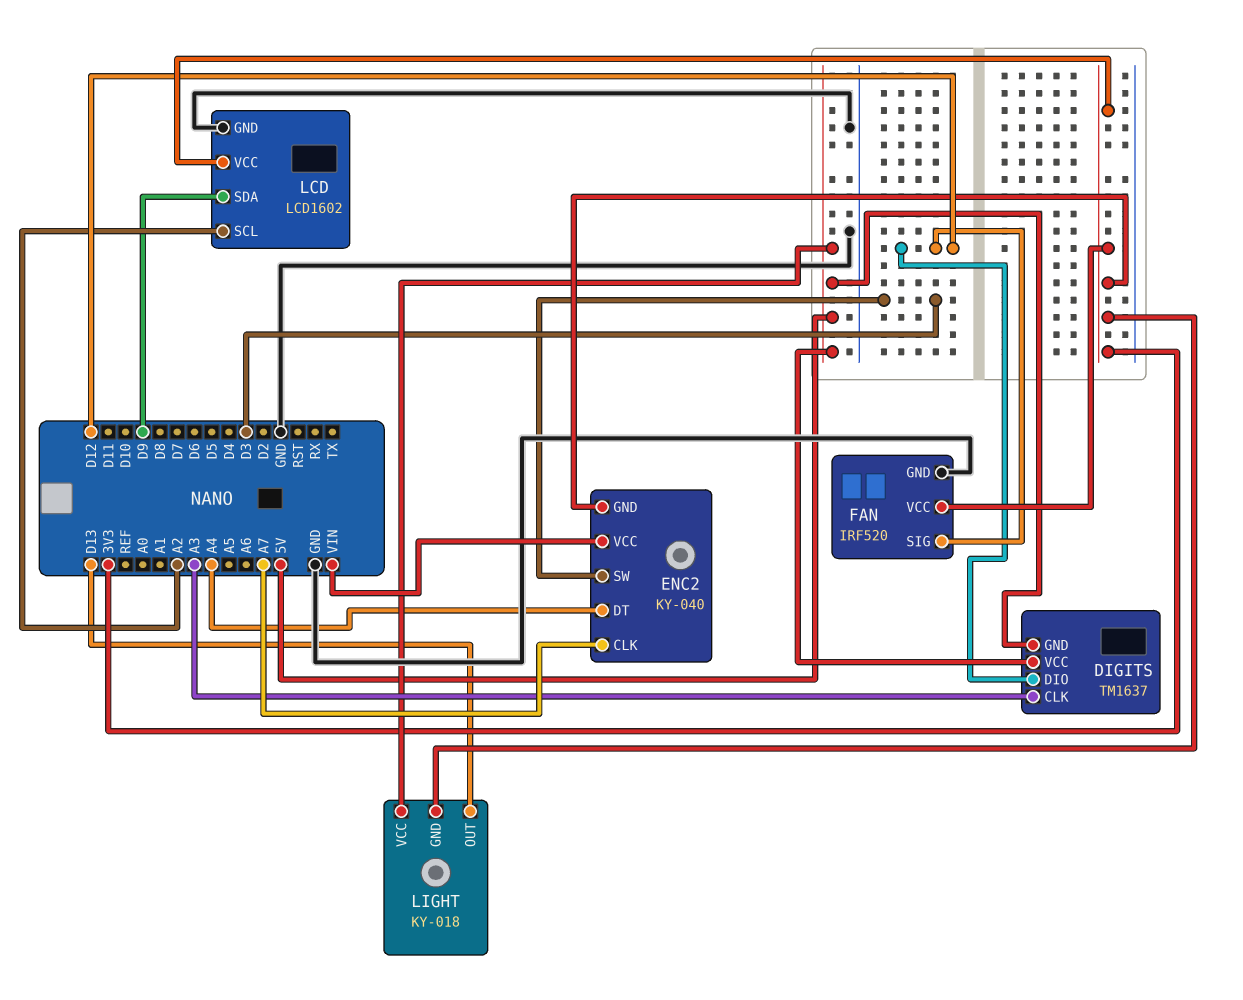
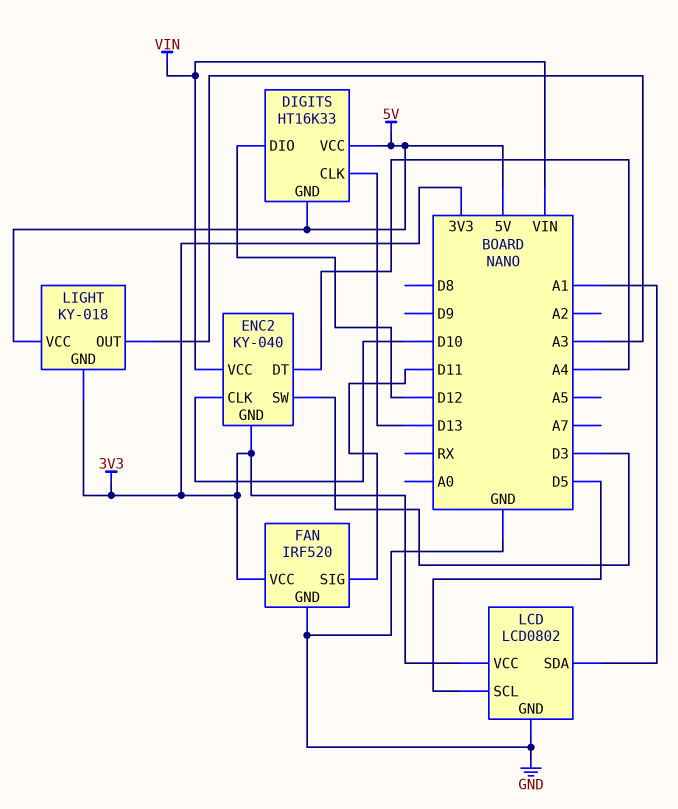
DIGITS: TM1637 -> HT16K33
DIGITS pin CLK: A3 -> D13
ENC2 pin CLK: A7 -> D10
FAN pin SIG: D12 -> D11
LCD: LCD1602 -> LCD0802
LCD pin SCL: A2 -> D5
LCD pin SDA: D9 -> A1
LIGHT pin OUT: D13 -> A3

